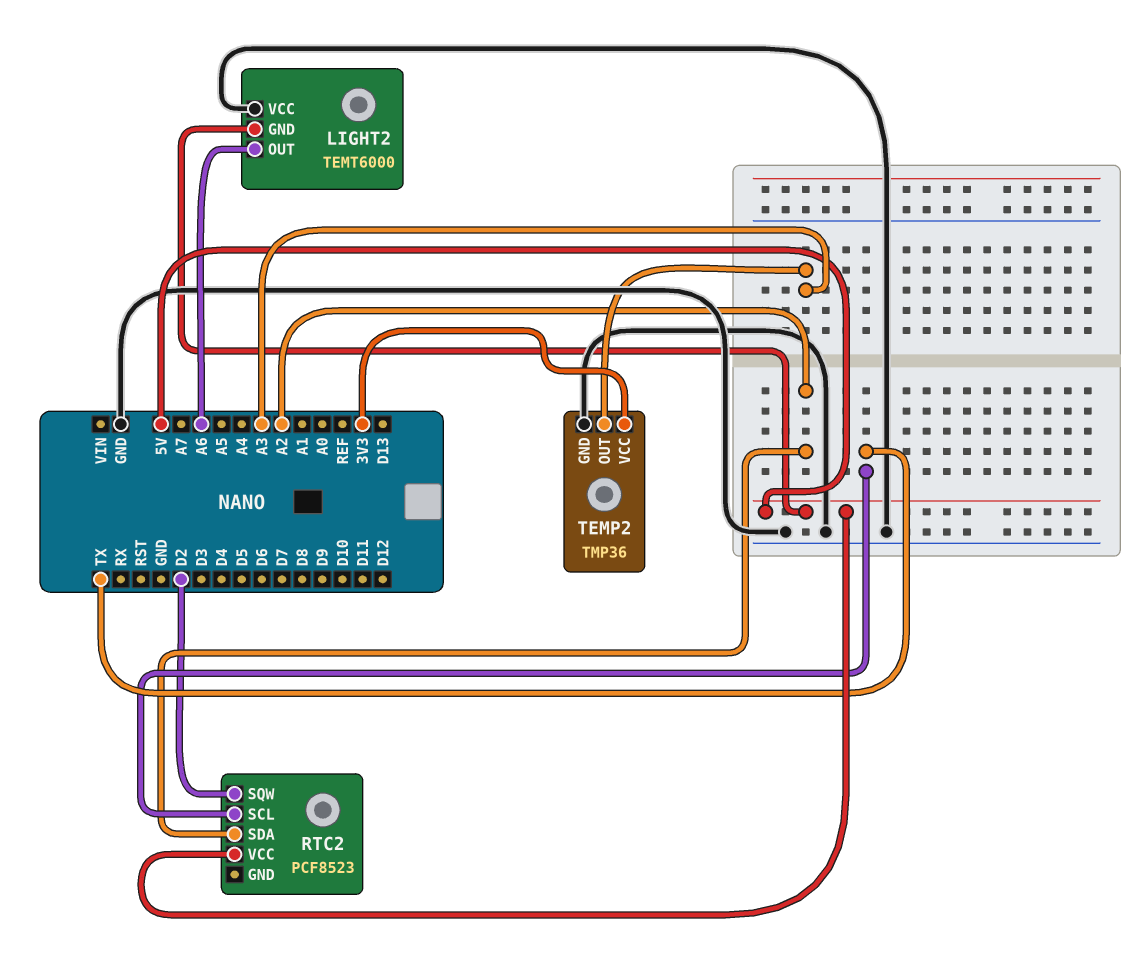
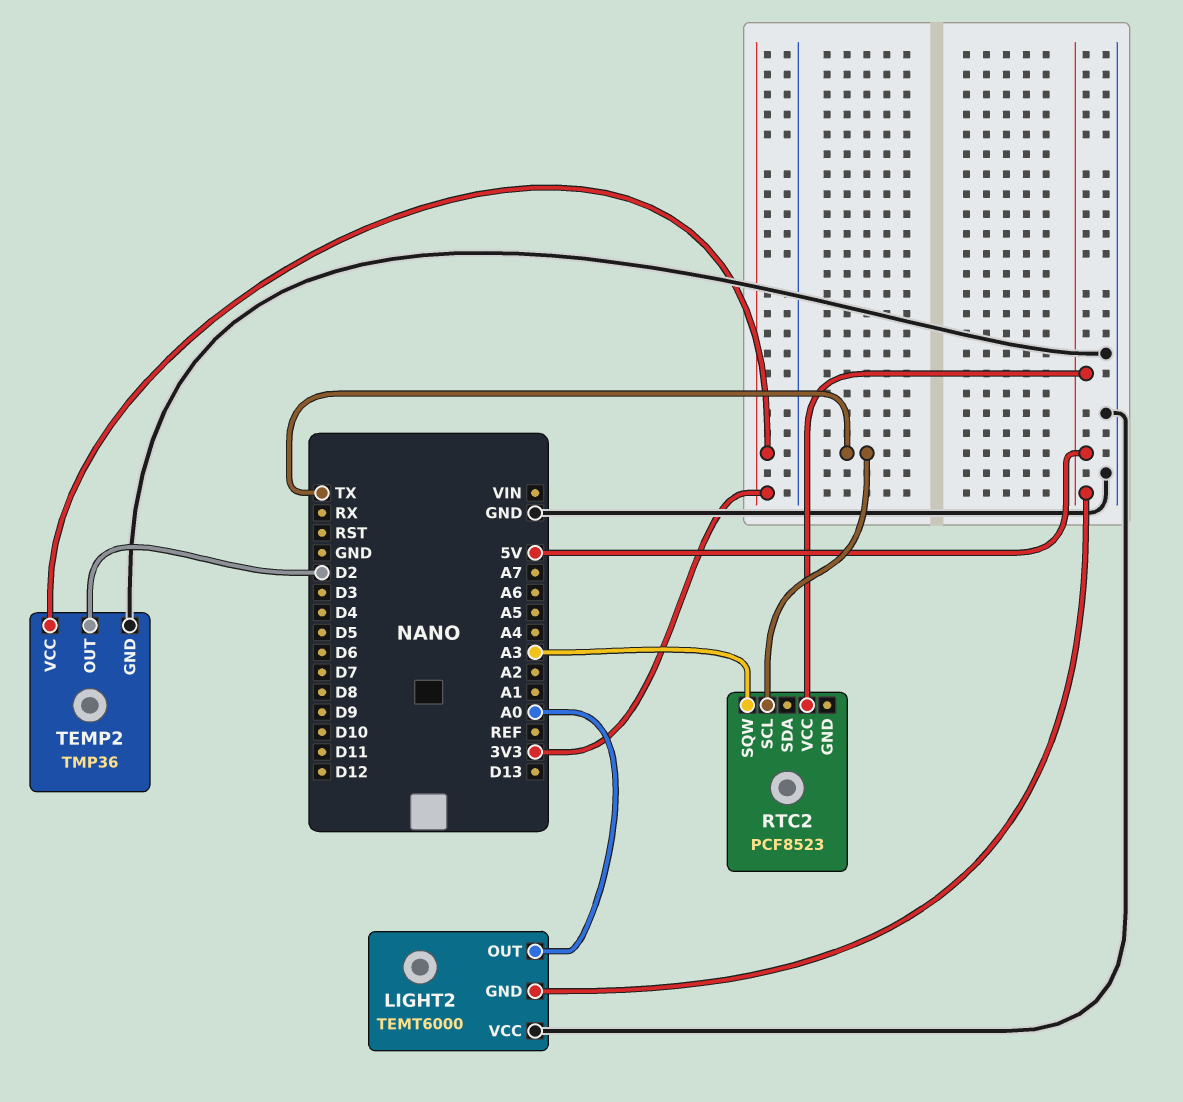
LIGHT2 pin OUT: A6 -> A0
RTC2 pin SDA: A2 -> none
RTC2 pin SQW: D2 -> A3
TEMP2 pin OUT: A3 -> D2

